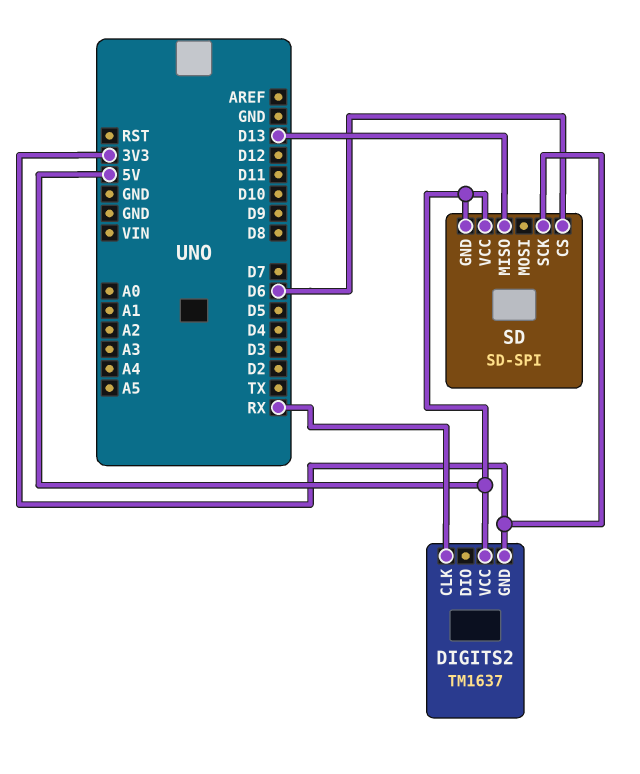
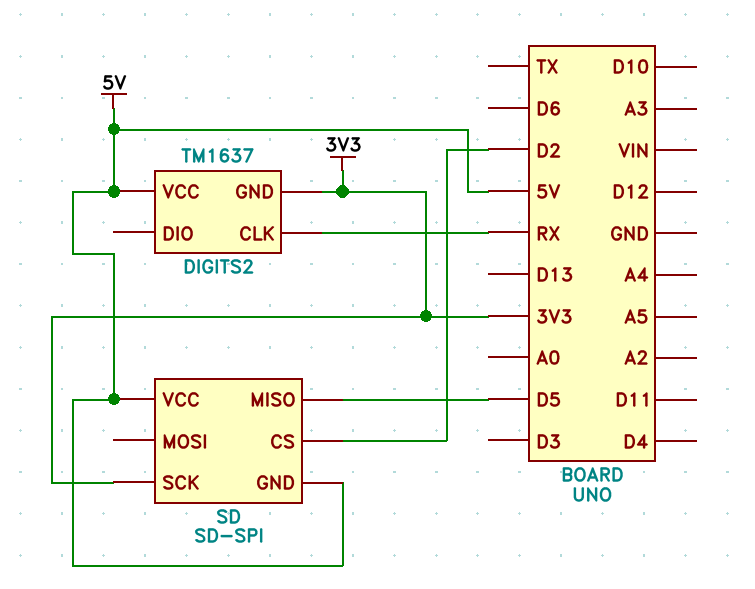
SD pin CS: D6 -> D2
SD pin MISO: D13 -> D5

